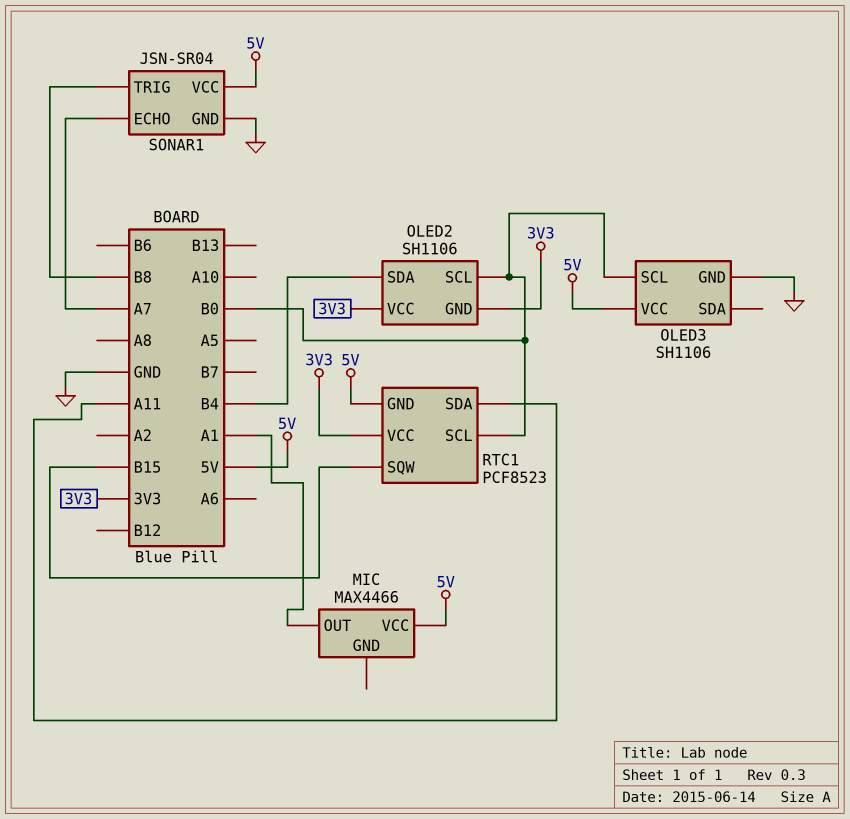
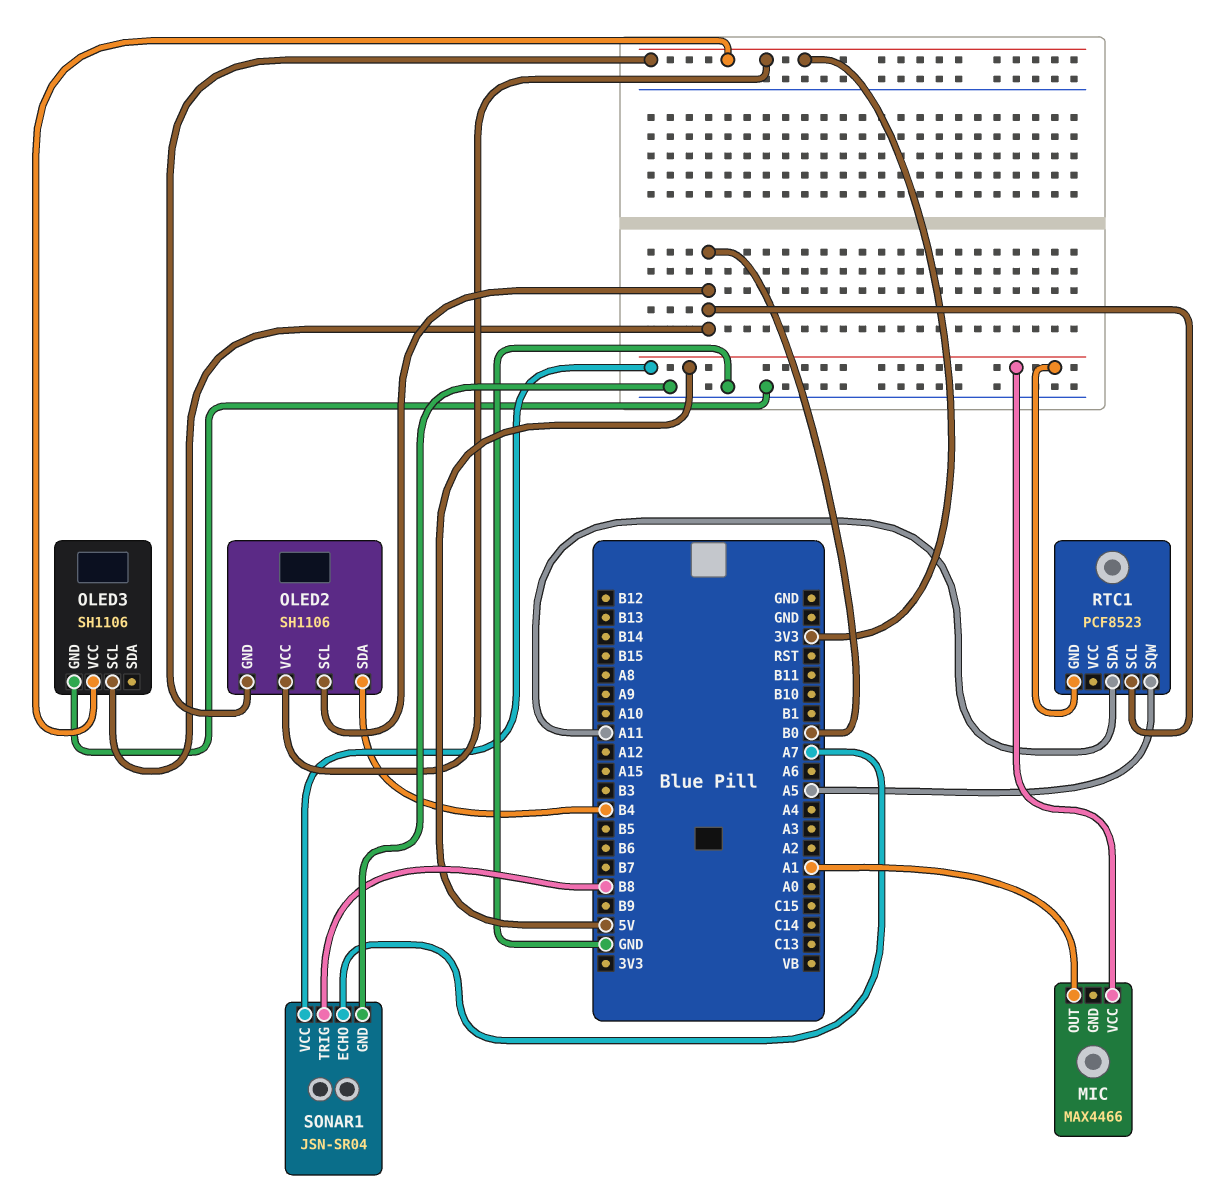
OLED3 pin VCC: 5V -> 3V3
RTC1 pin SQW: B15 -> A5
RTC1 pin VCC: 3V3 -> none

